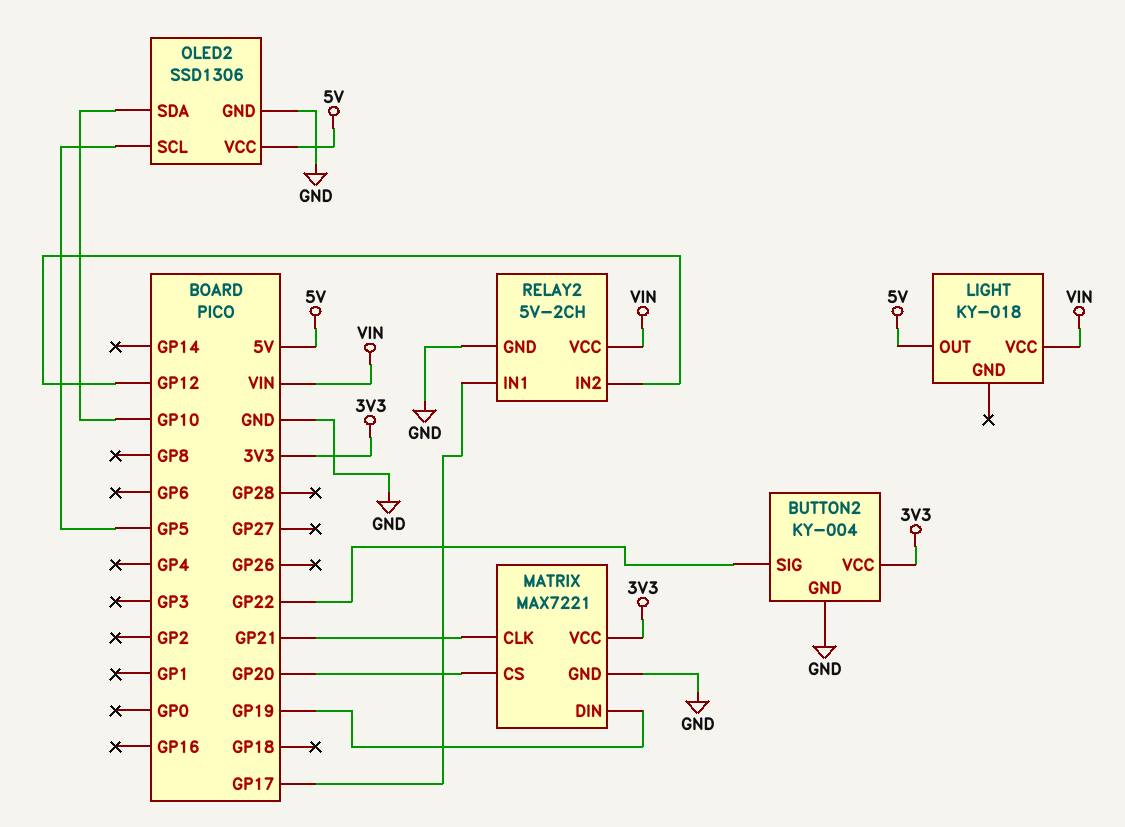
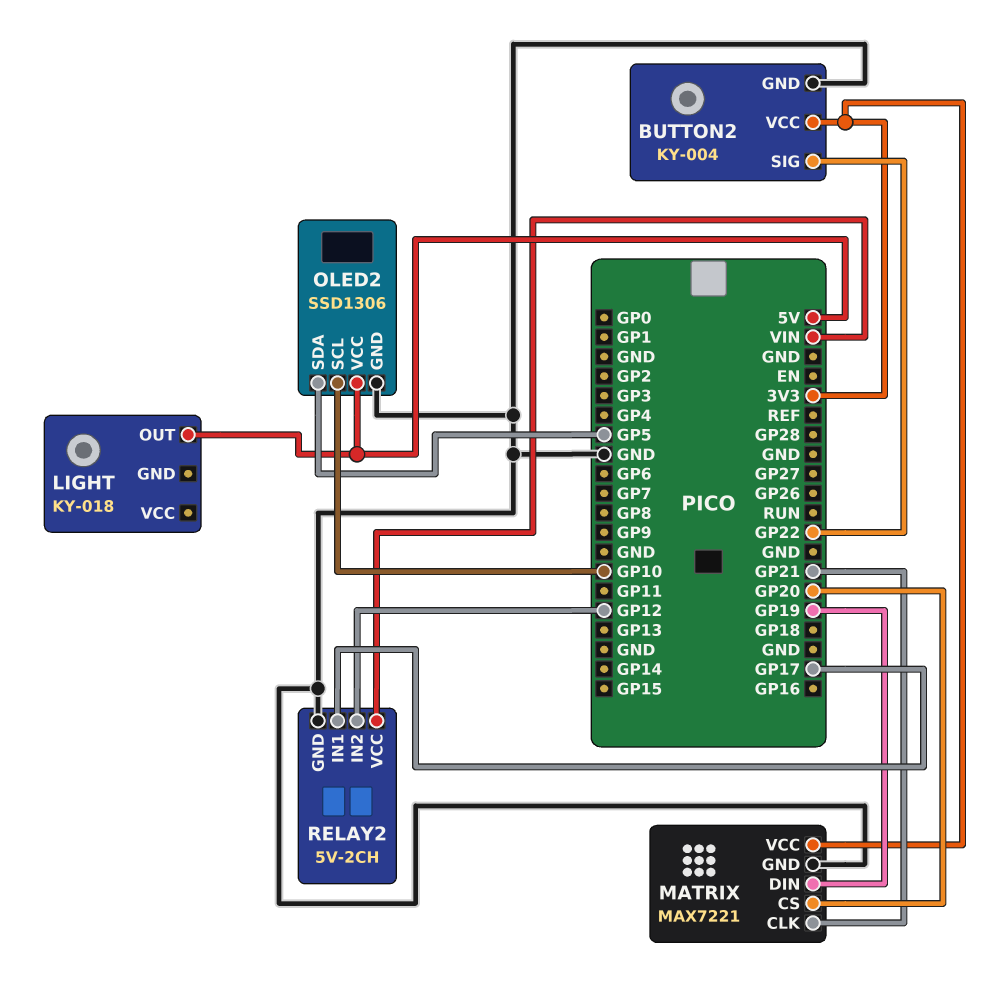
LIGHT pin VCC: VIN -> none
OLED2 pin SCL: GP5 -> GP10
OLED2 pin SDA: GP10 -> GP5

